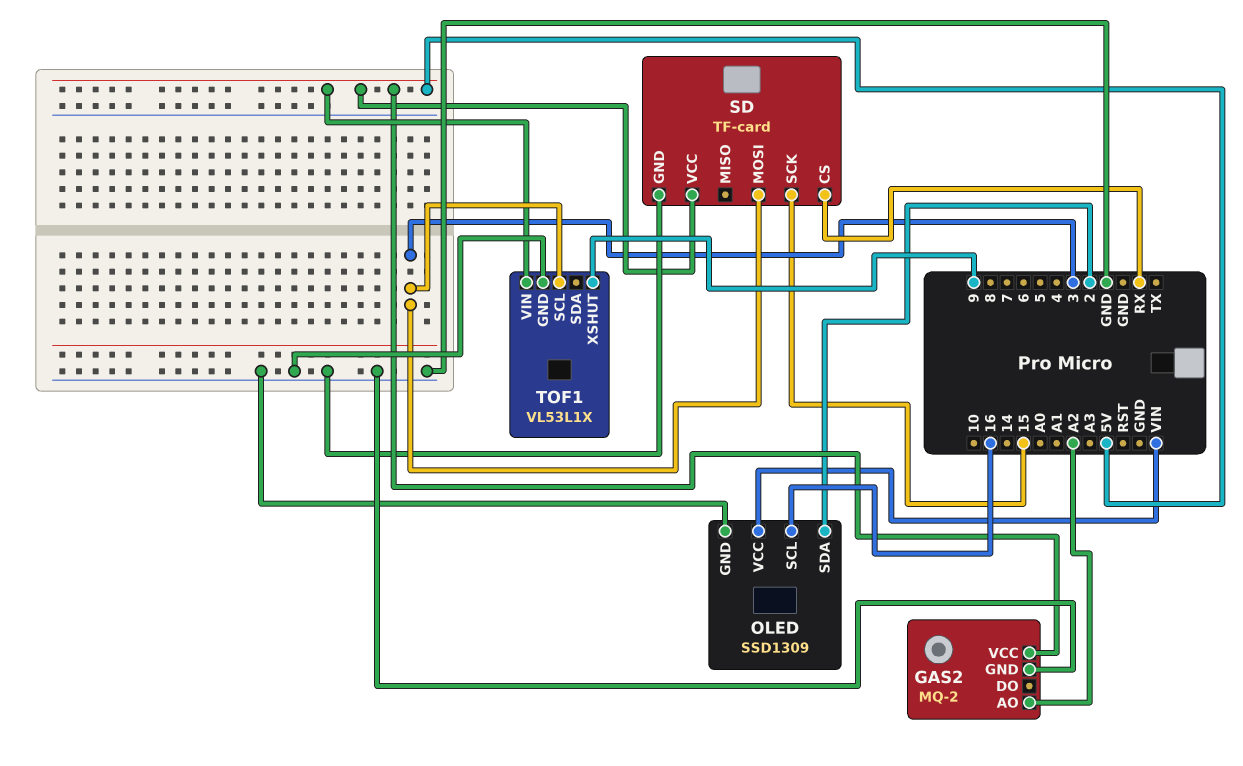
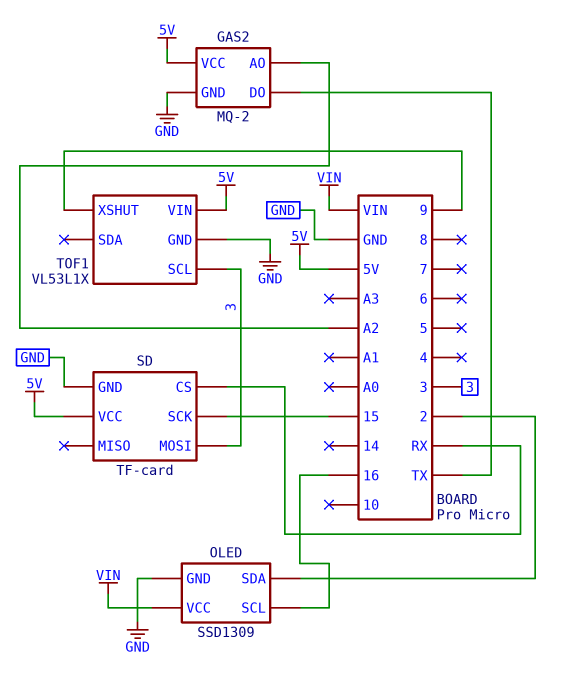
GAS2 pin DO: none -> TX

